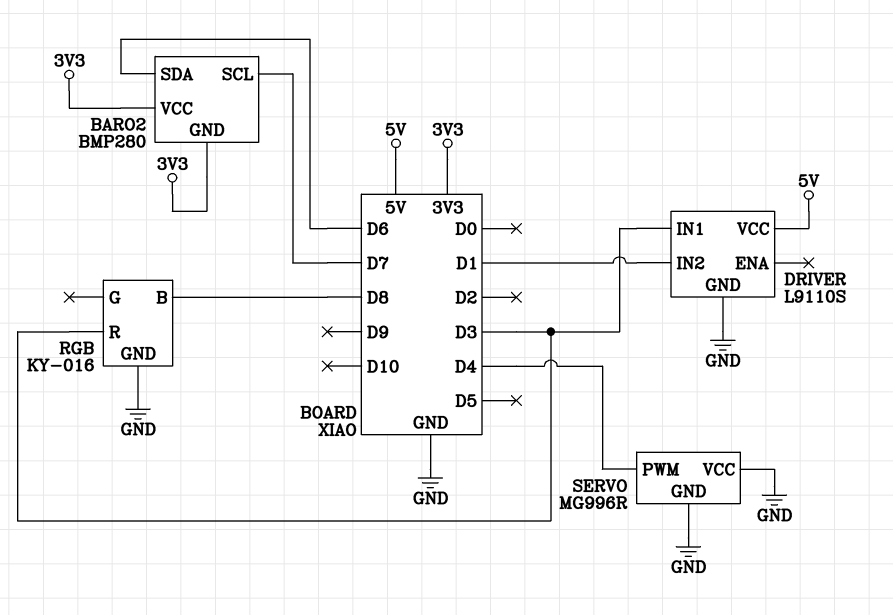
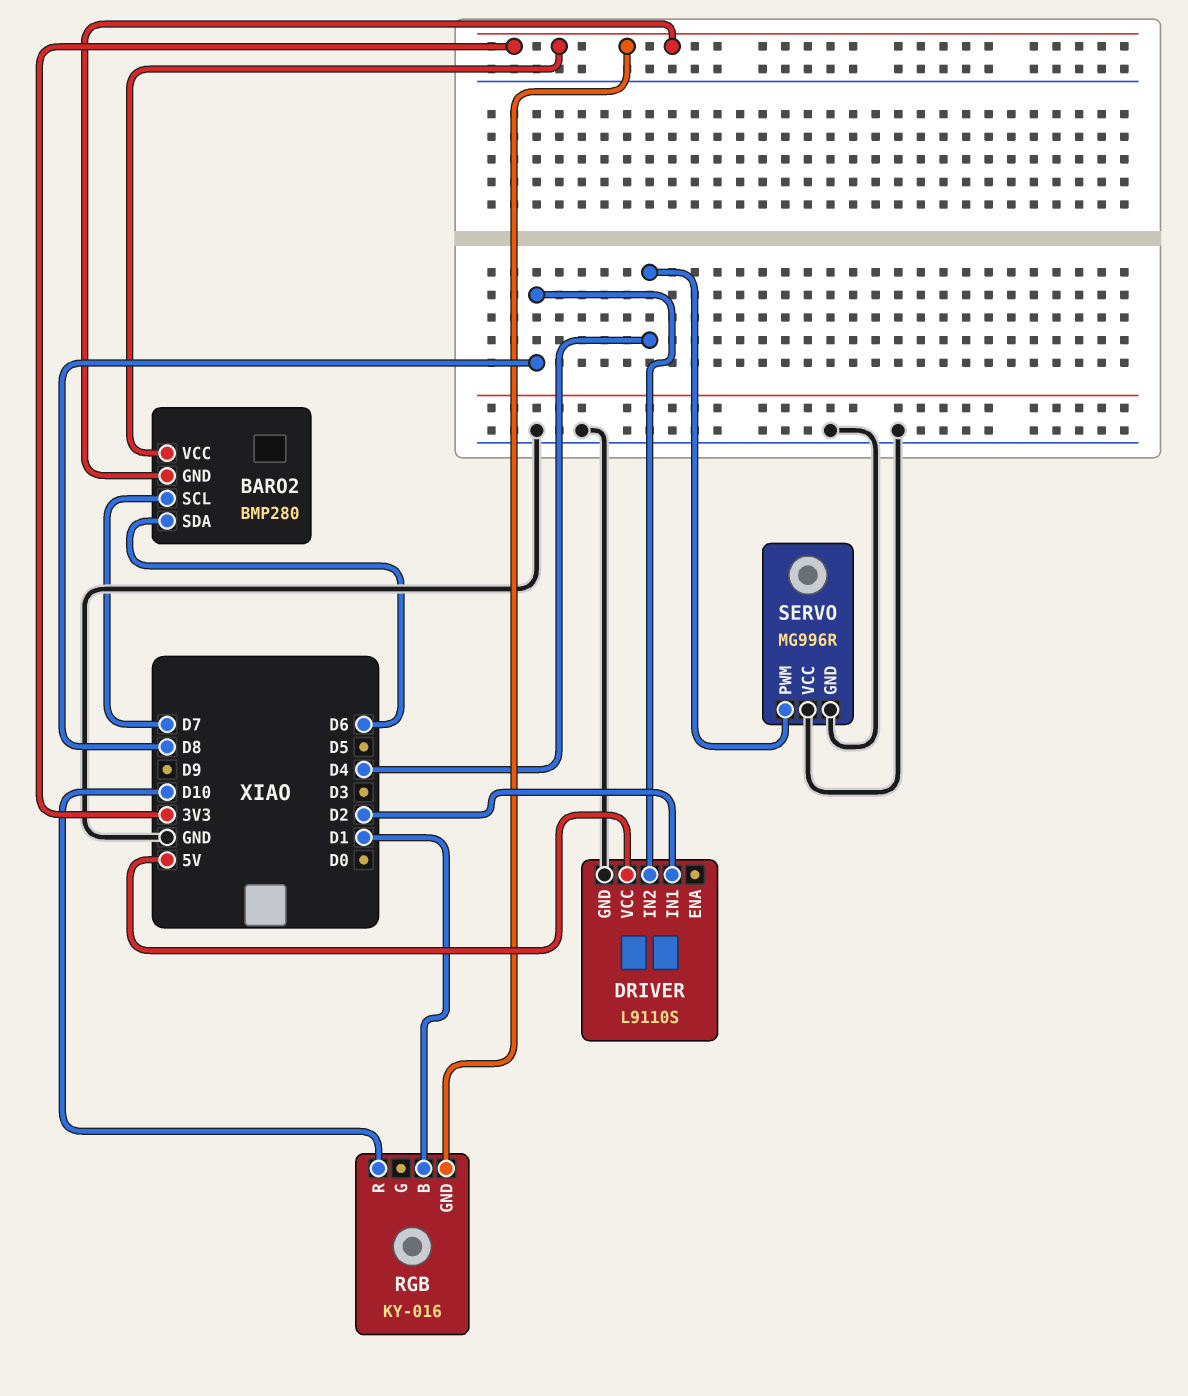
DRIVER pin IN1: D3 -> D2
DRIVER pin IN2: D1 -> D8
RGB pin B: D8 -> D1
RGB pin GND: GND -> 3V3
RGB pin R: D3 -> D10

